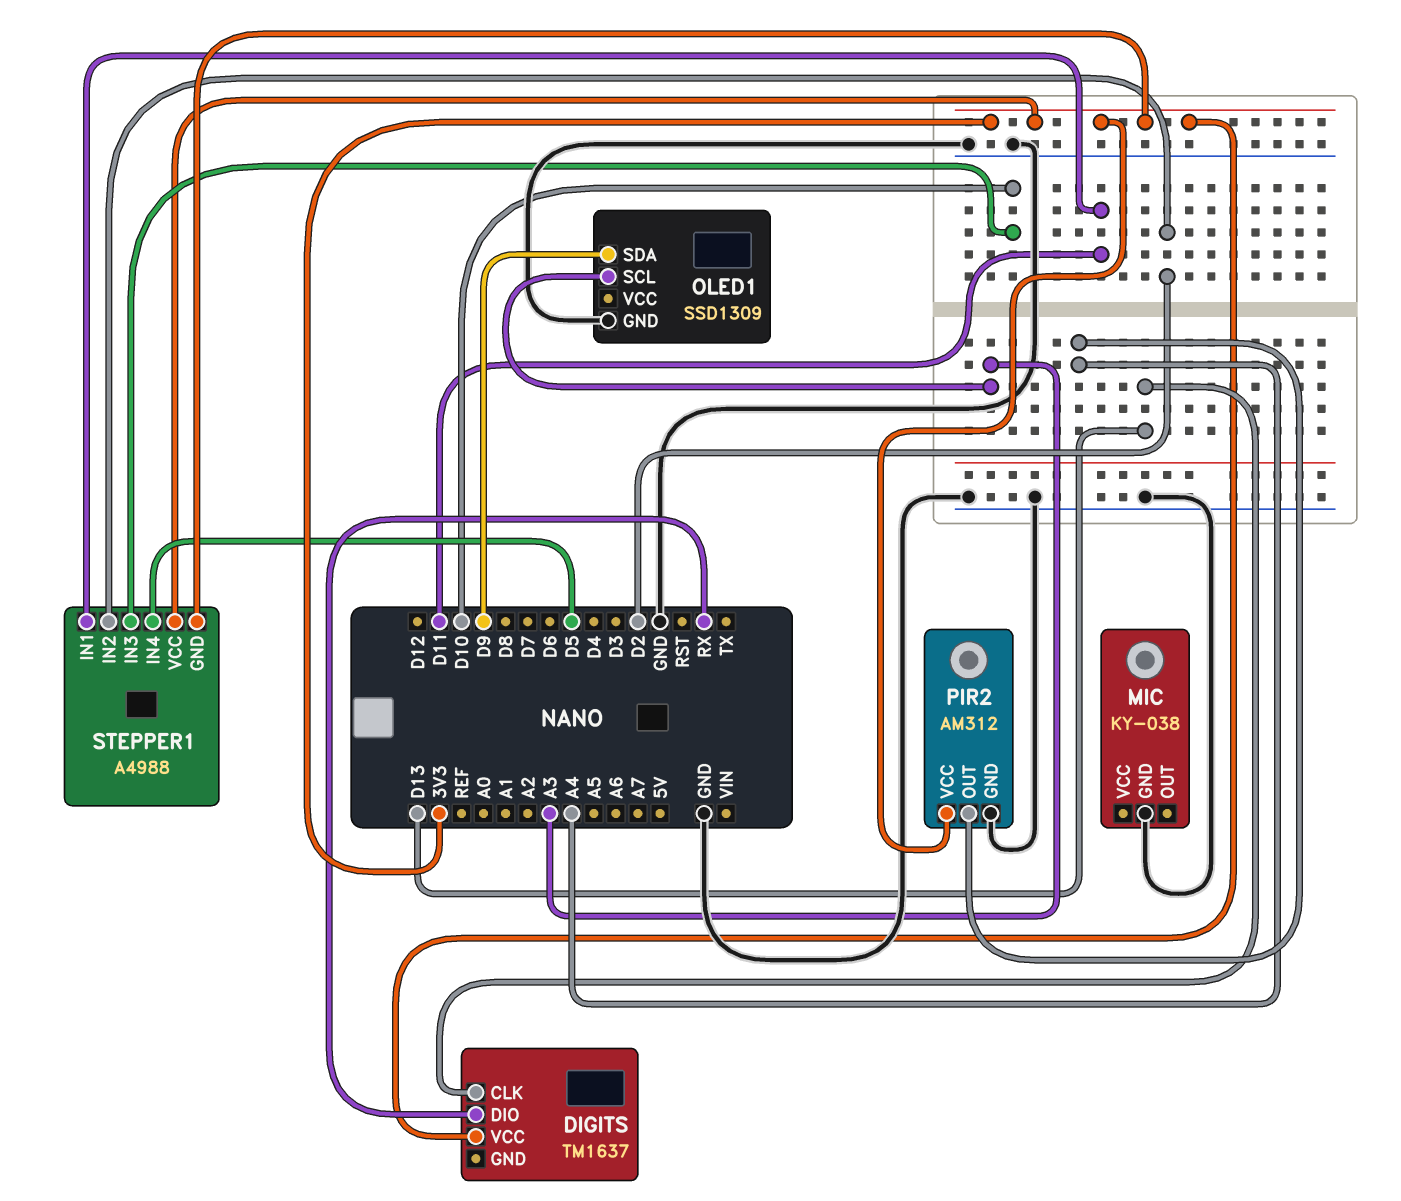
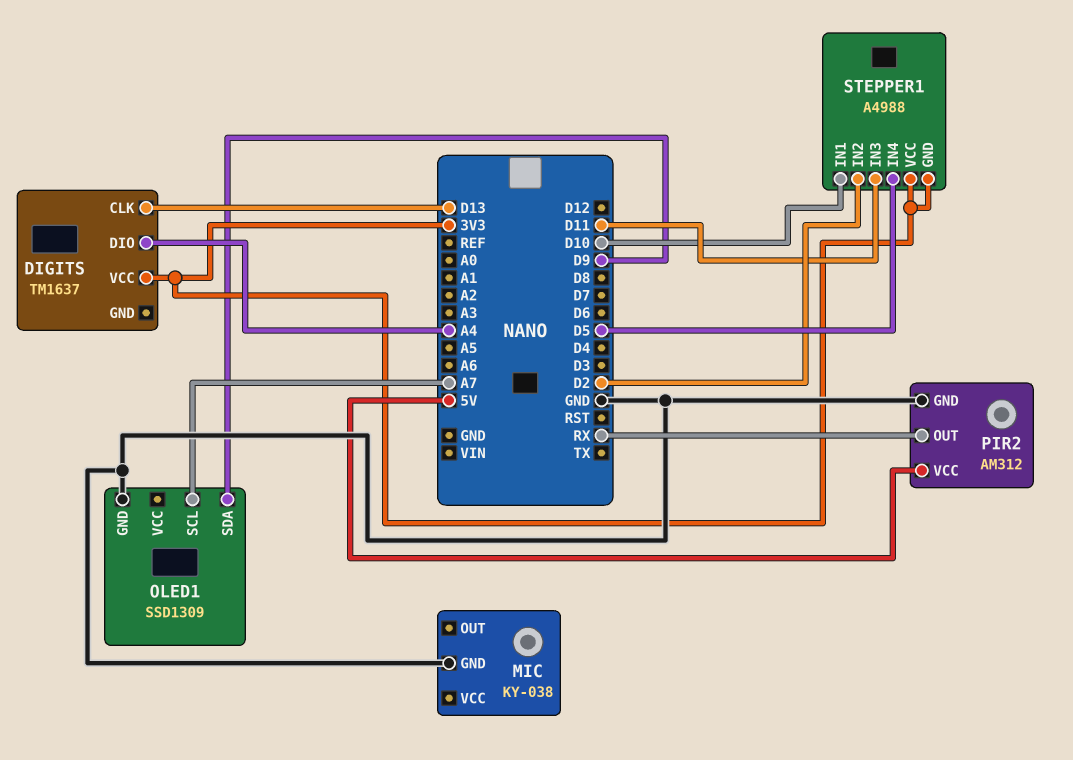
DIGITS pin DIO: RX -> A4
OLED1 pin SCL: A3 -> A7
PIR2 pin OUT: A4 -> RX
PIR2 pin VCC: 3V3 -> 5V
STEPPER1 pin IN1: D11 -> D10
STEPPER1 pin IN3: D10 -> D11

